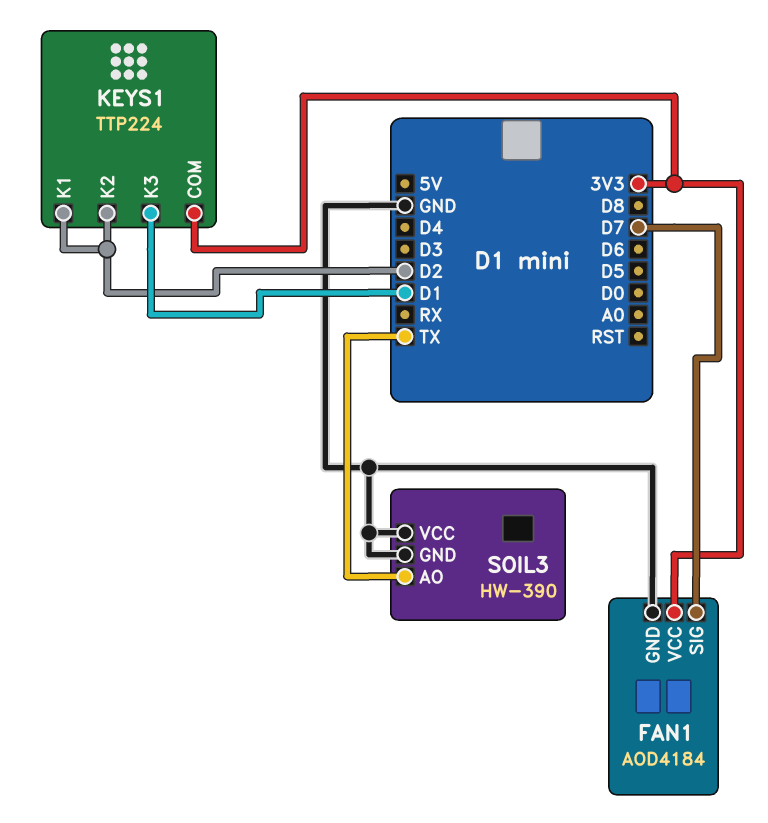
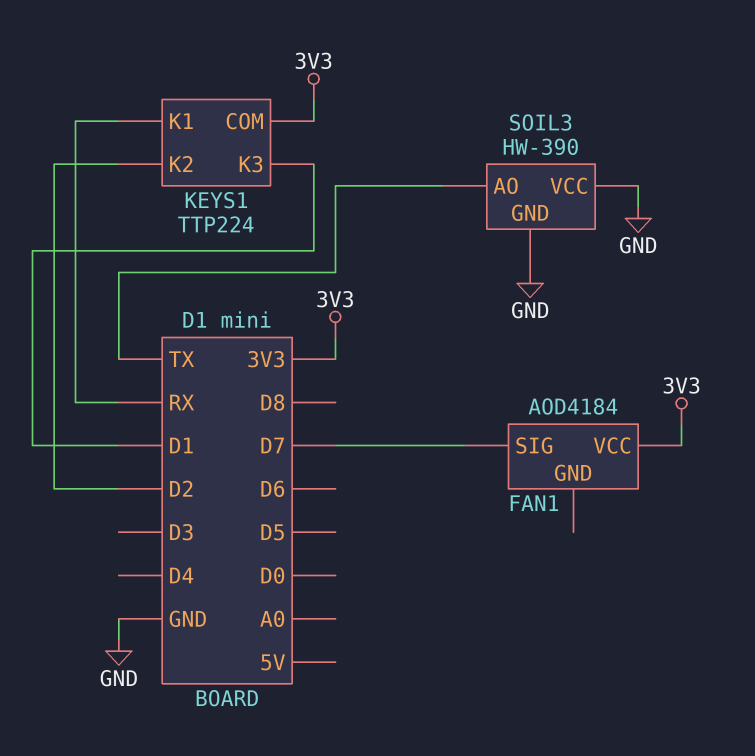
FAN1 pin GND: GND -> none
KEYS1 pin K1: D2 -> RX

